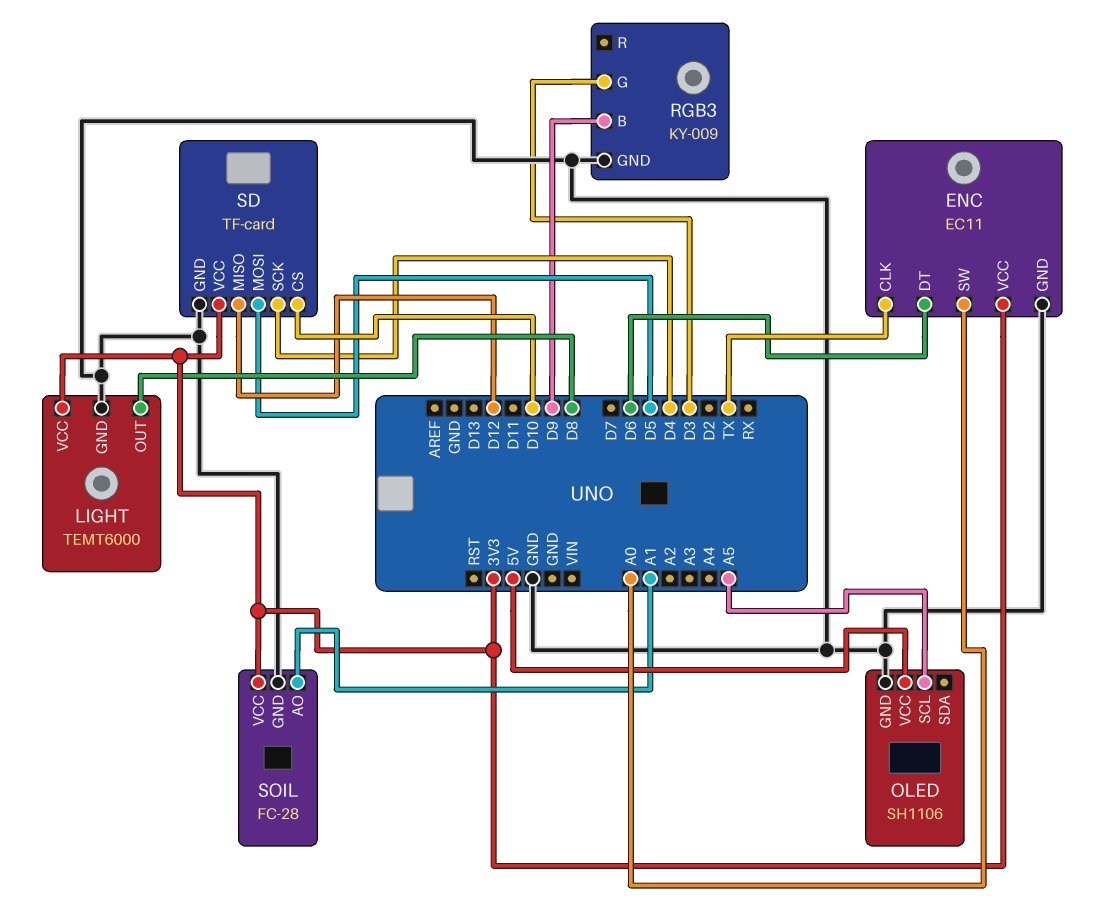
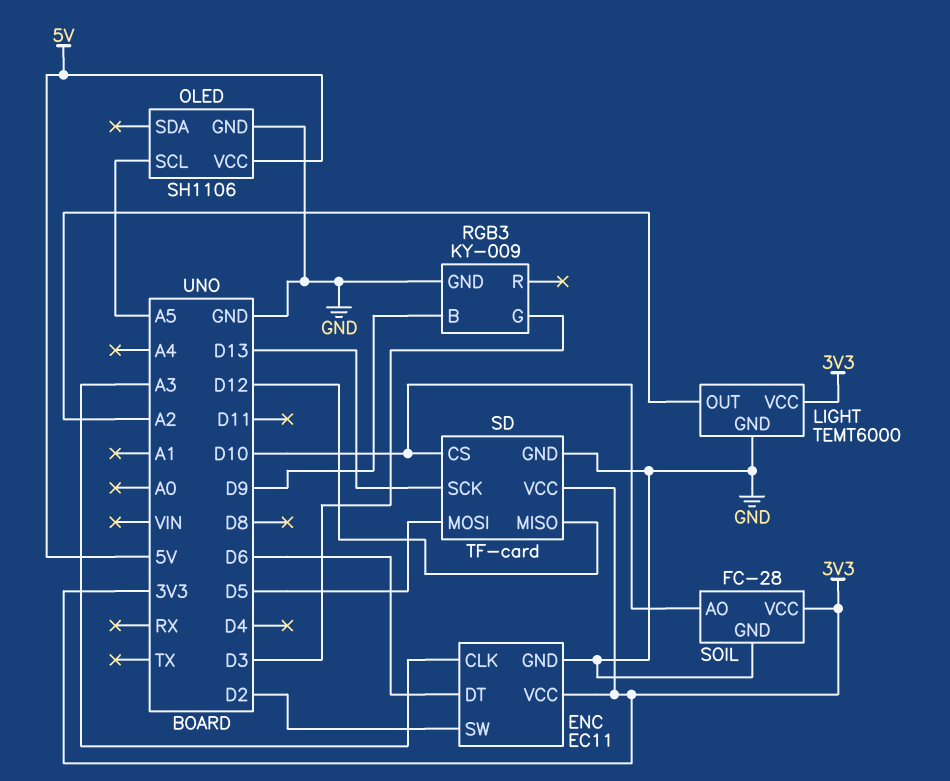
ENC pin CLK: TX -> A3
ENC pin SW: A0 -> D2
LIGHT pin OUT: D8 -> A2
SD pin SCK: D4 -> D13
SOIL pin AO: A1 -> D10

